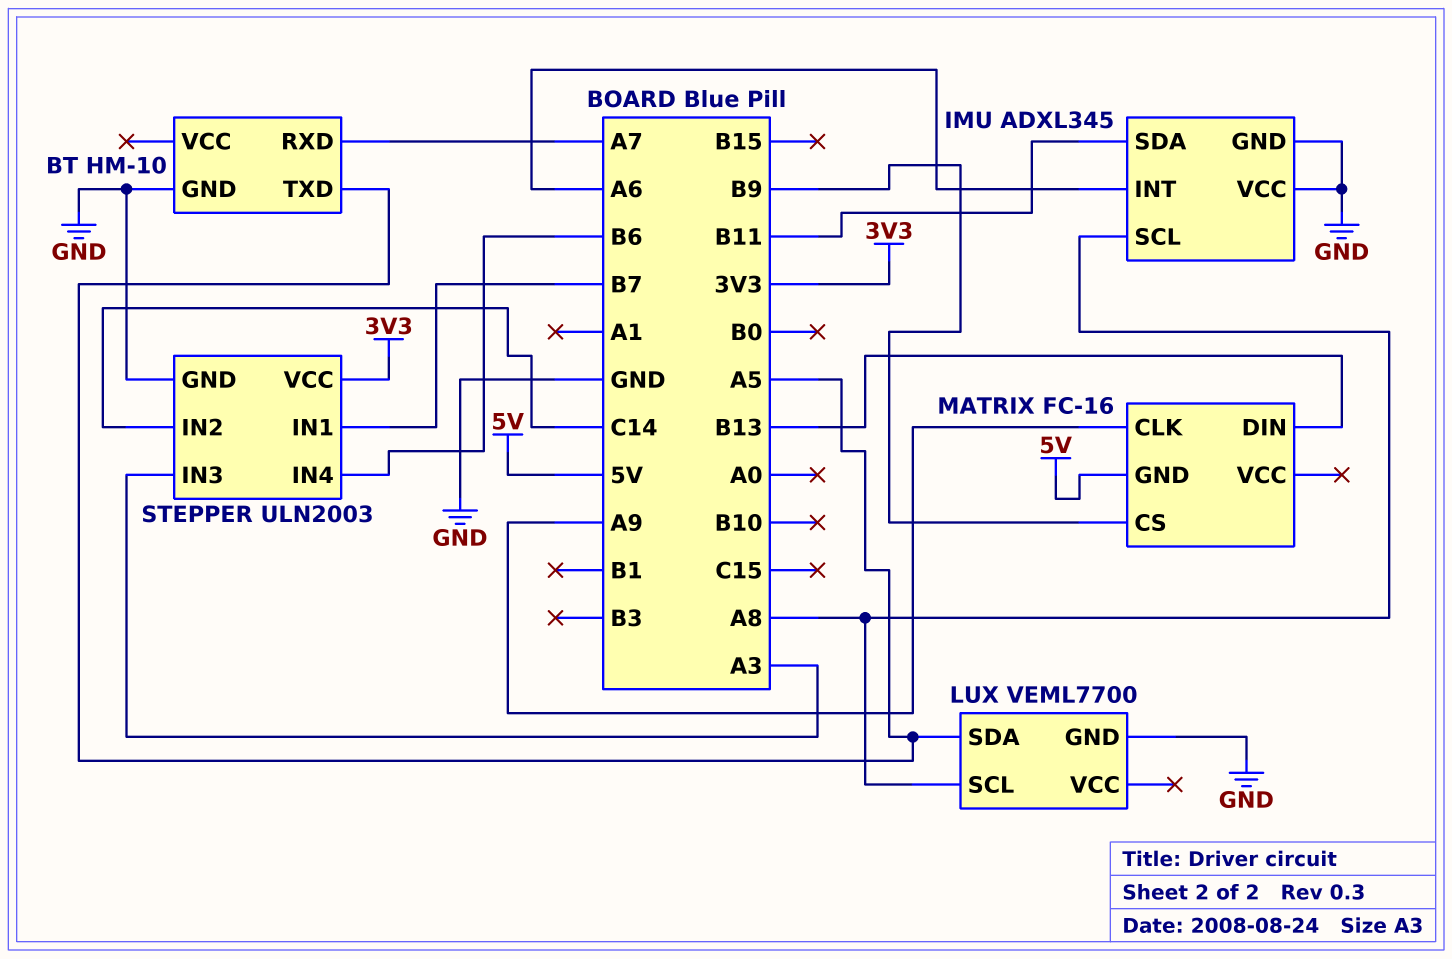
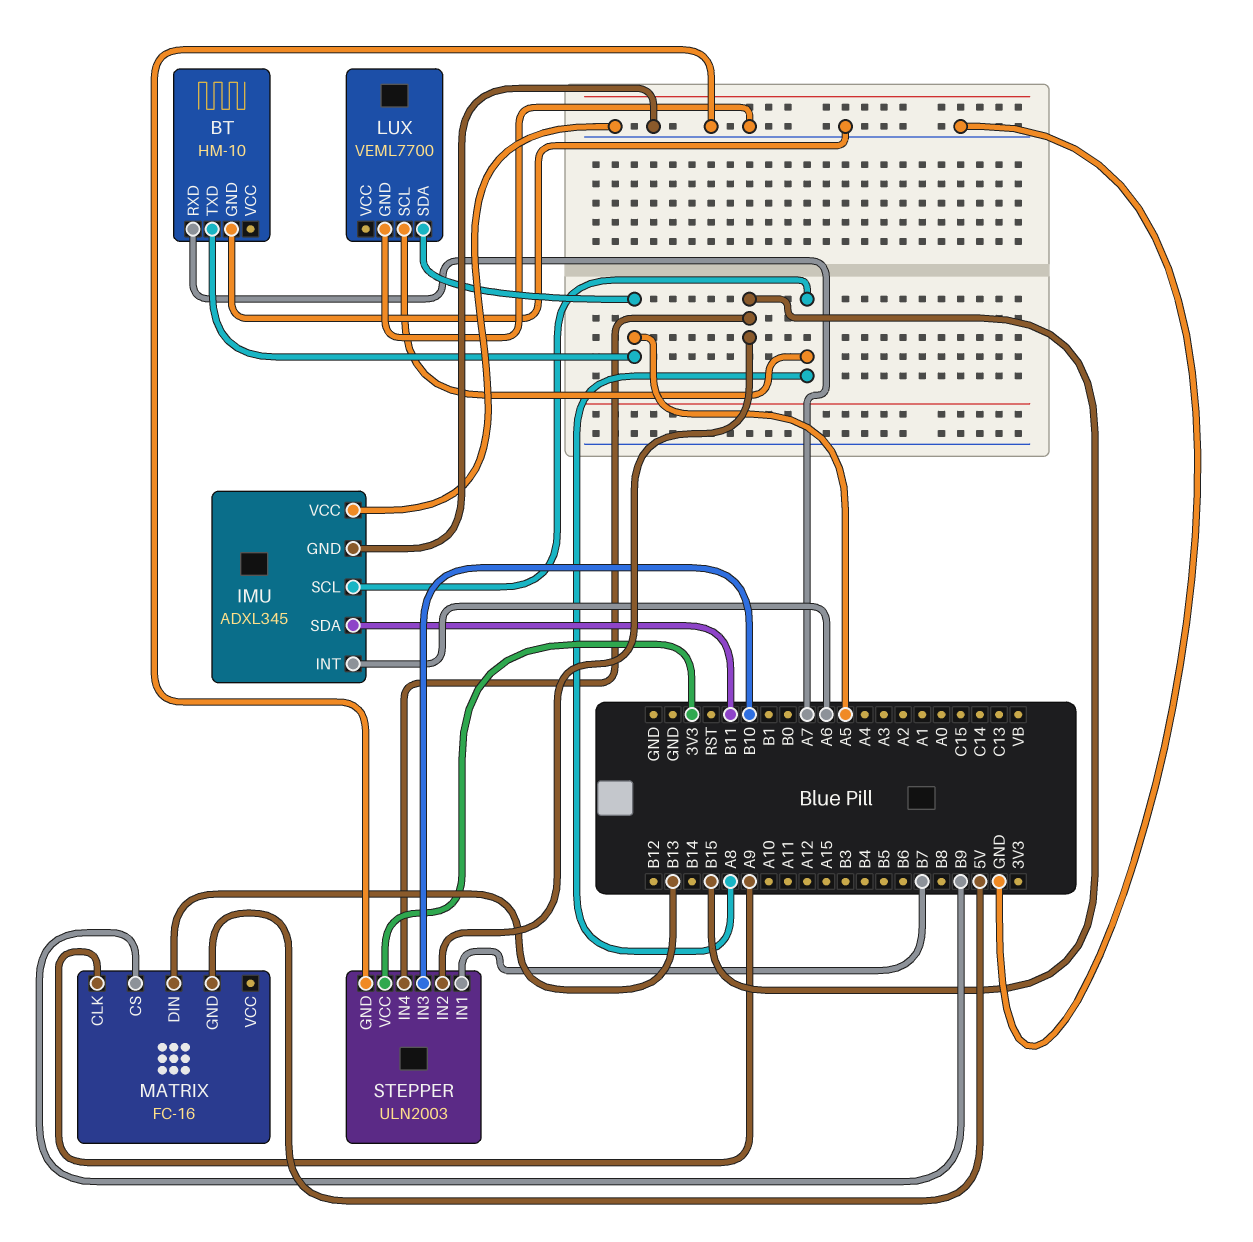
STEPPER pin IN2: C14 -> B15
STEPPER pin IN3: A3 -> B10
STEPPER pin IN4: B6 -> B15

